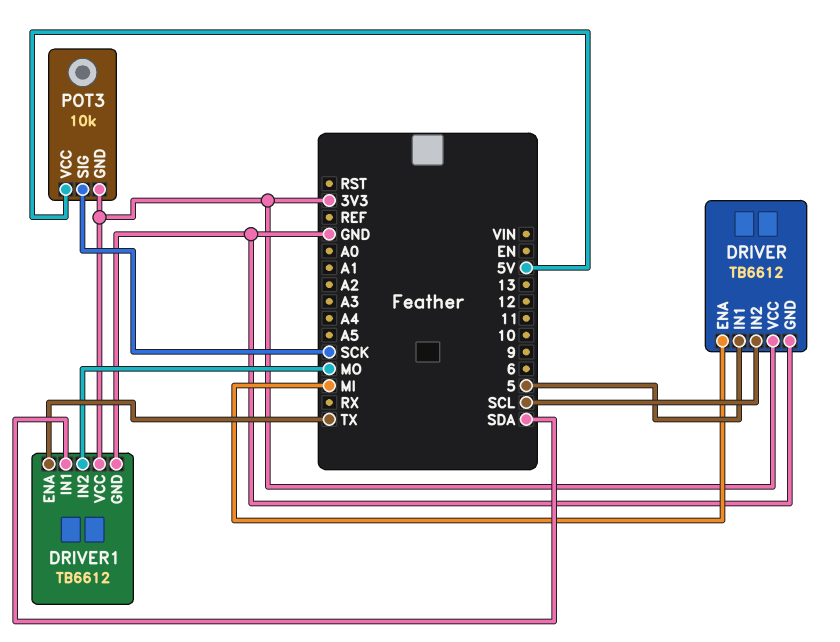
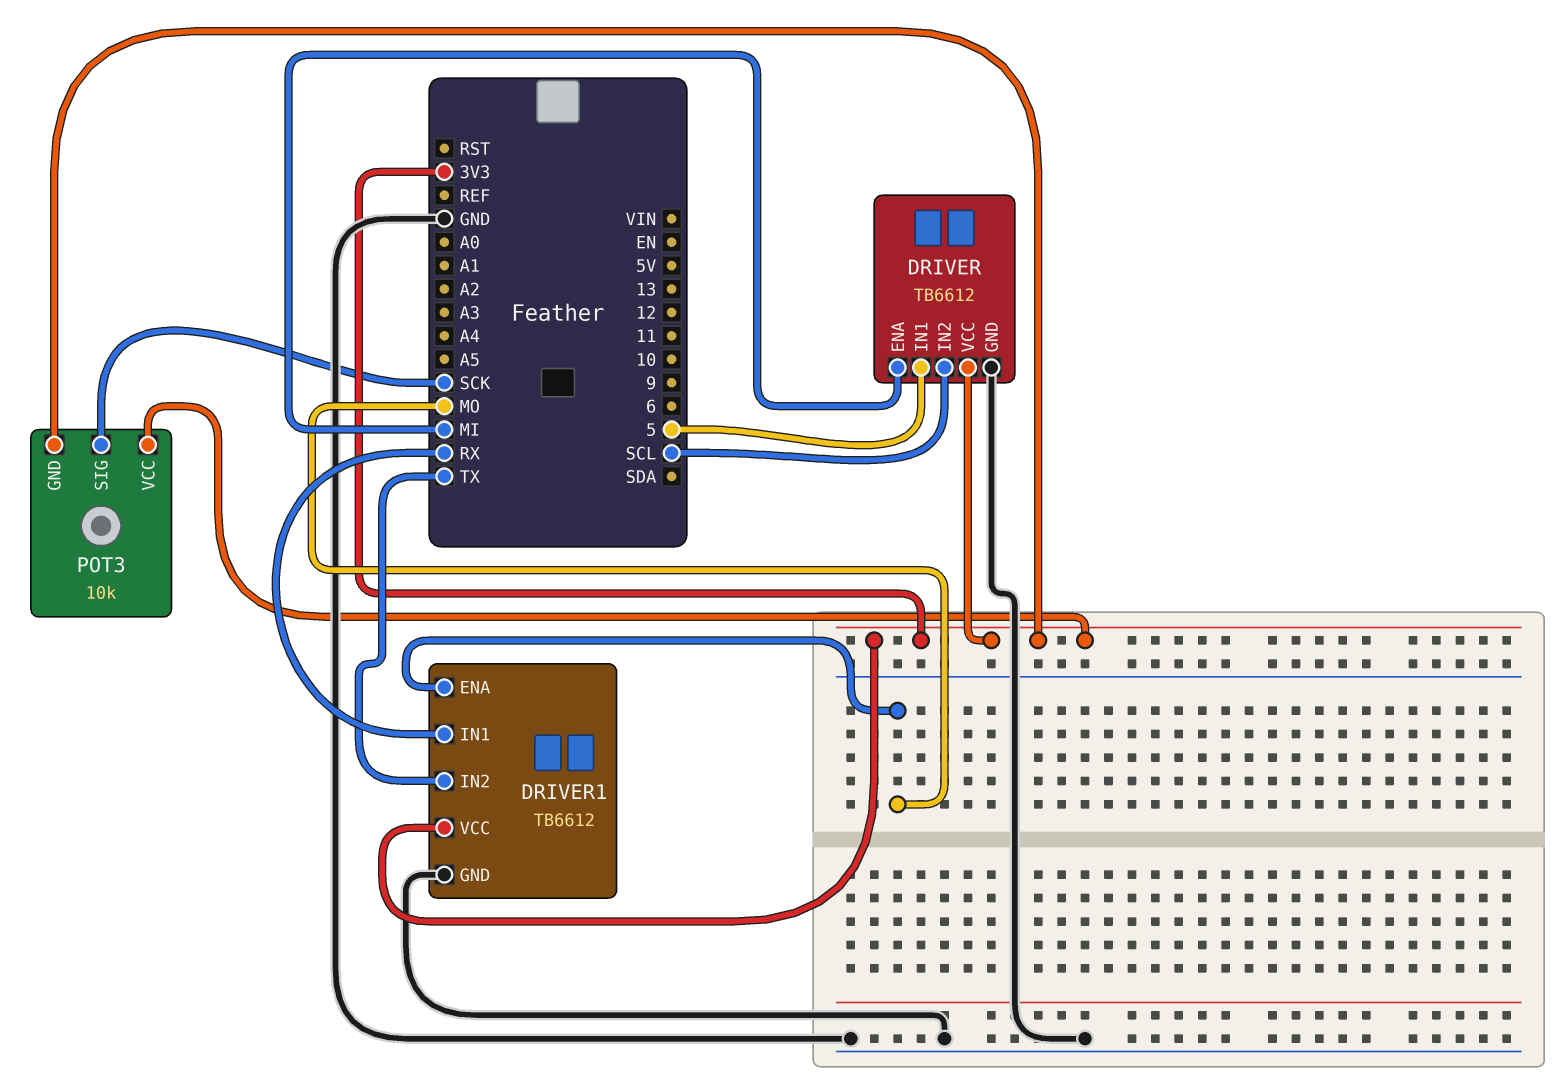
DRIVER1 pin ENA: TX -> MO
DRIVER1 pin IN1: SDA -> RX
DRIVER1 pin IN2: MO -> TX
POT3 pin VCC: 5V -> 3V3

